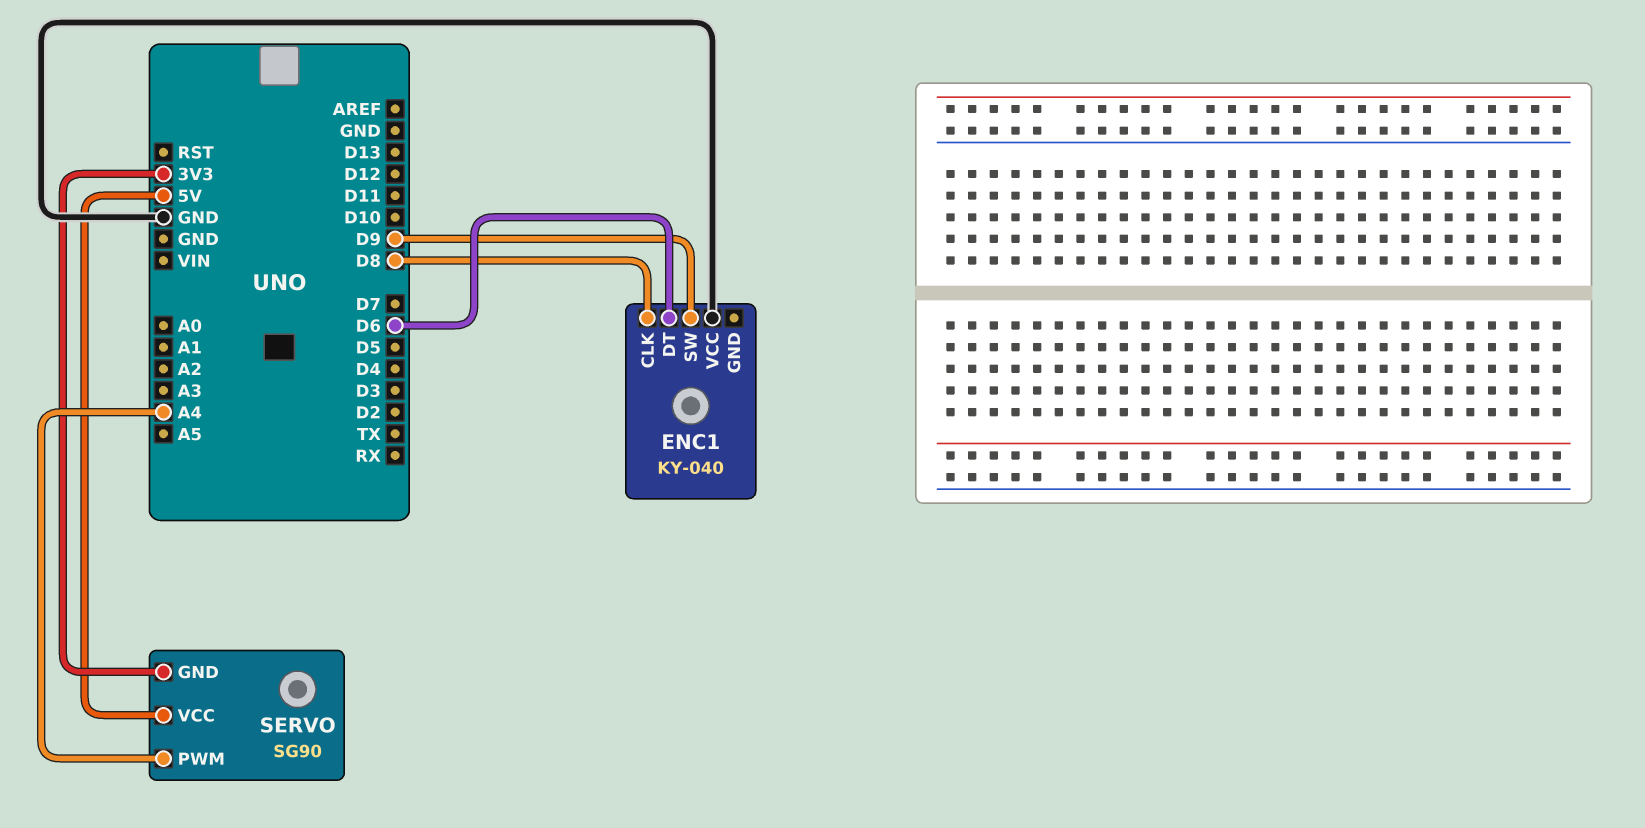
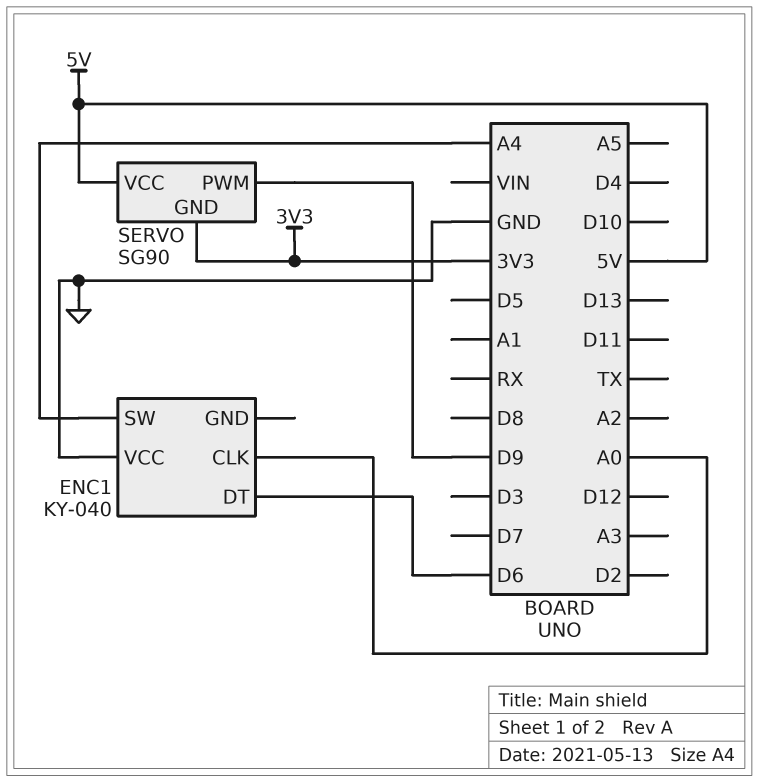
ENC1 pin CLK: D8 -> A0
ENC1 pin SW: D9 -> A4
SERVO pin PWM: A4 -> D9

